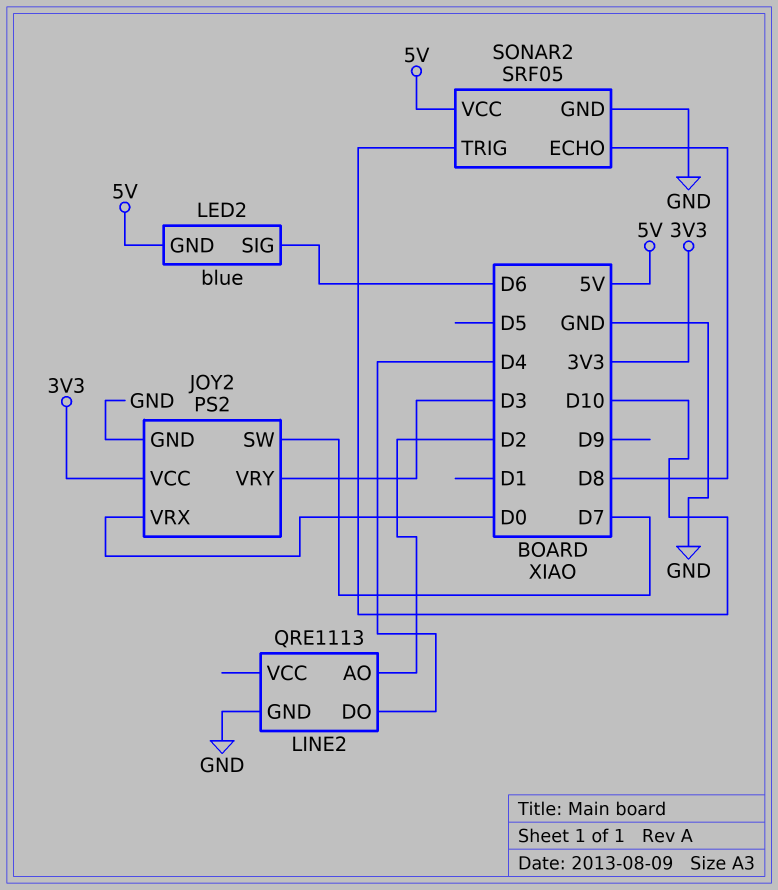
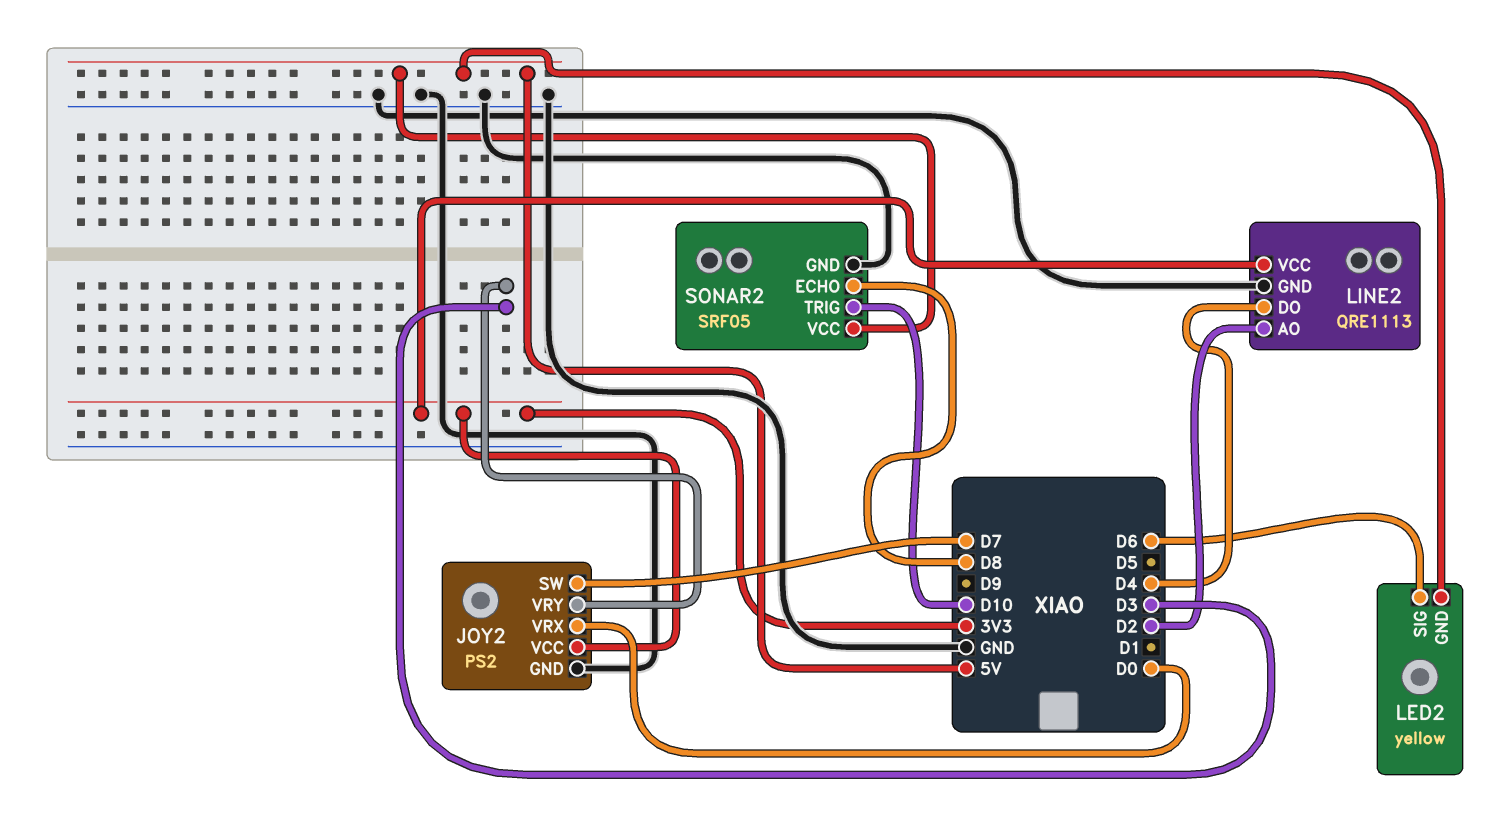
LED2: blue -> yellow
LINE2 pin VCC: none -> 3V3

